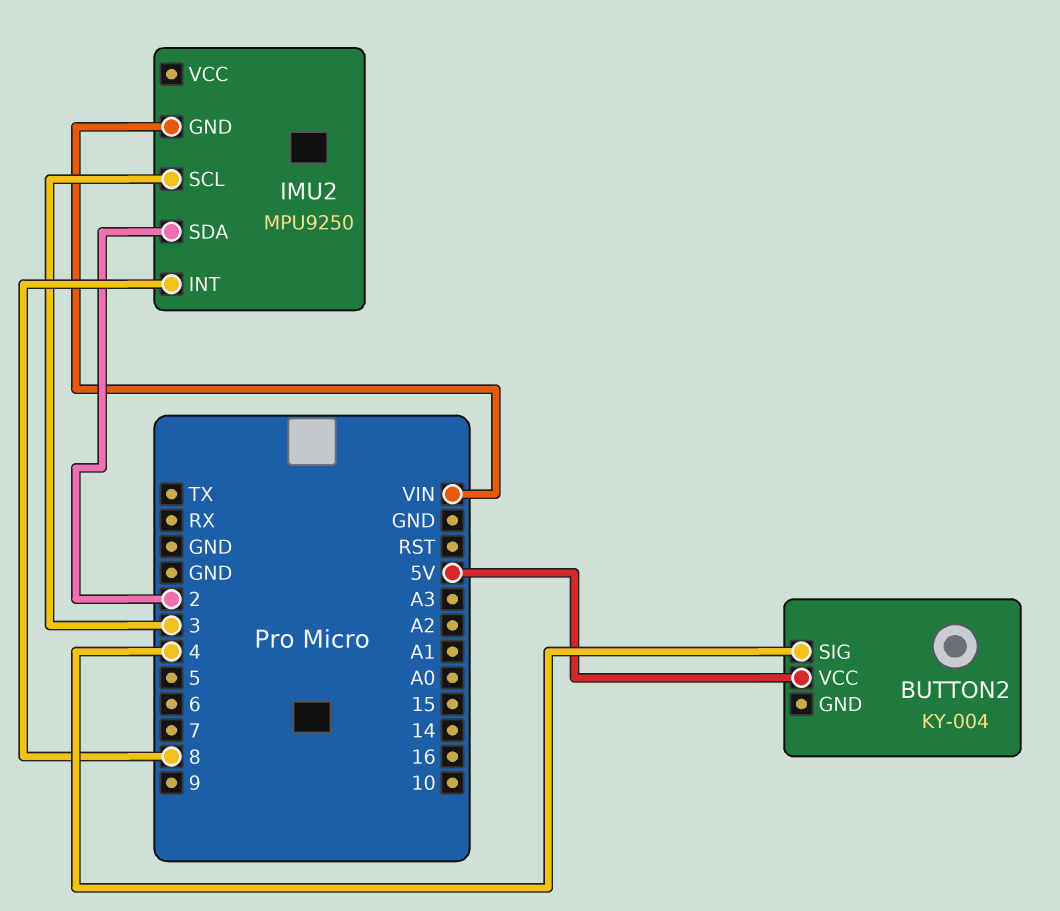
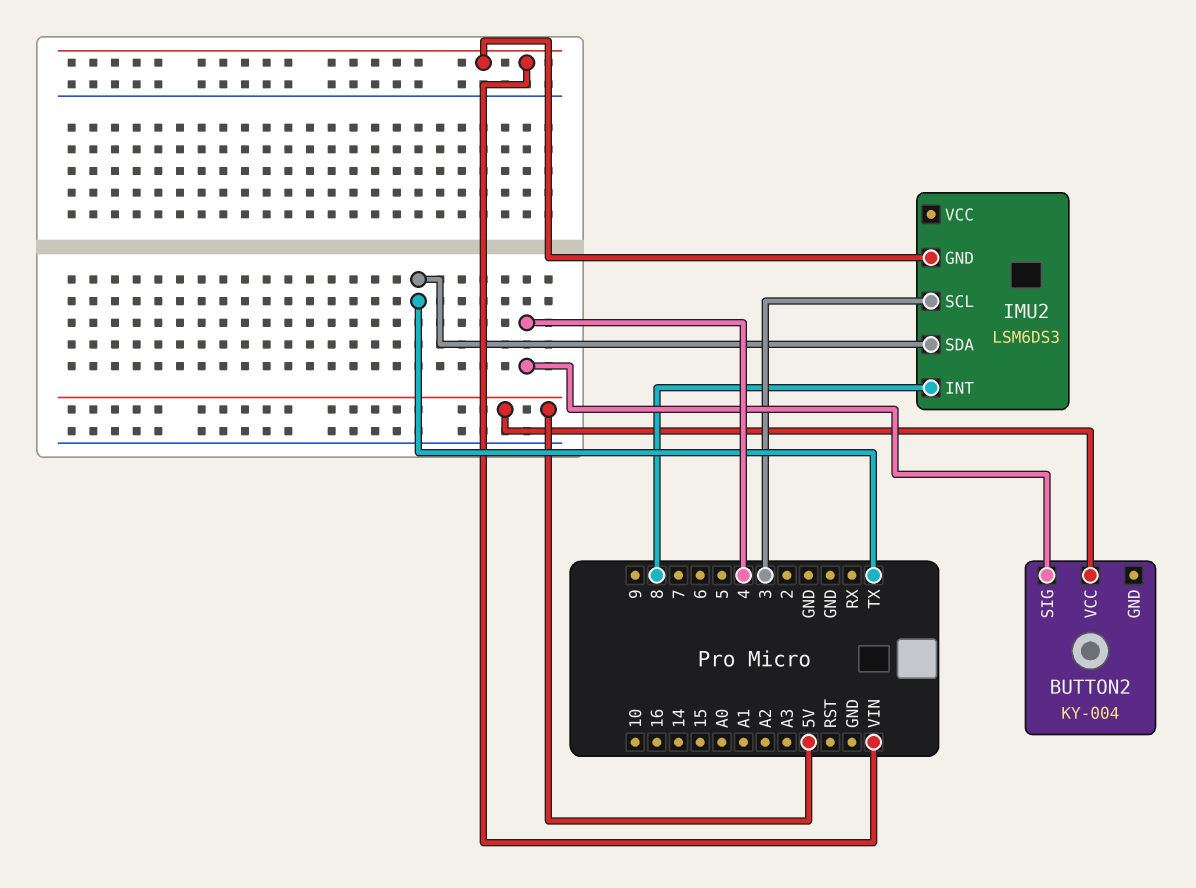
IMU2: MPU9250 -> LSM6DS3
IMU2 pin SDA: 2 -> TX

